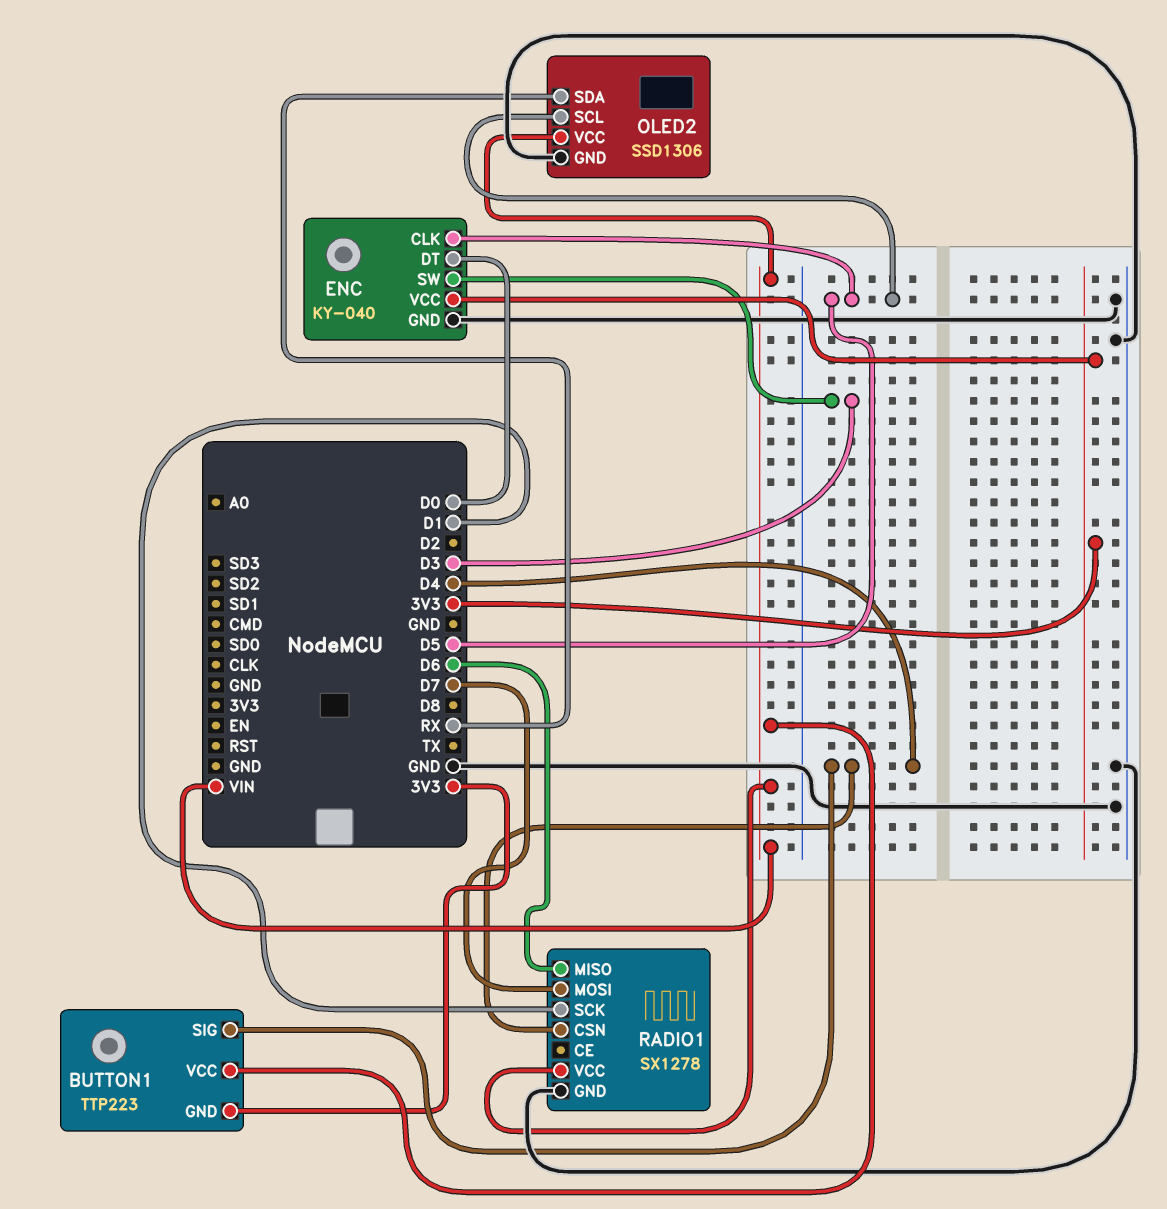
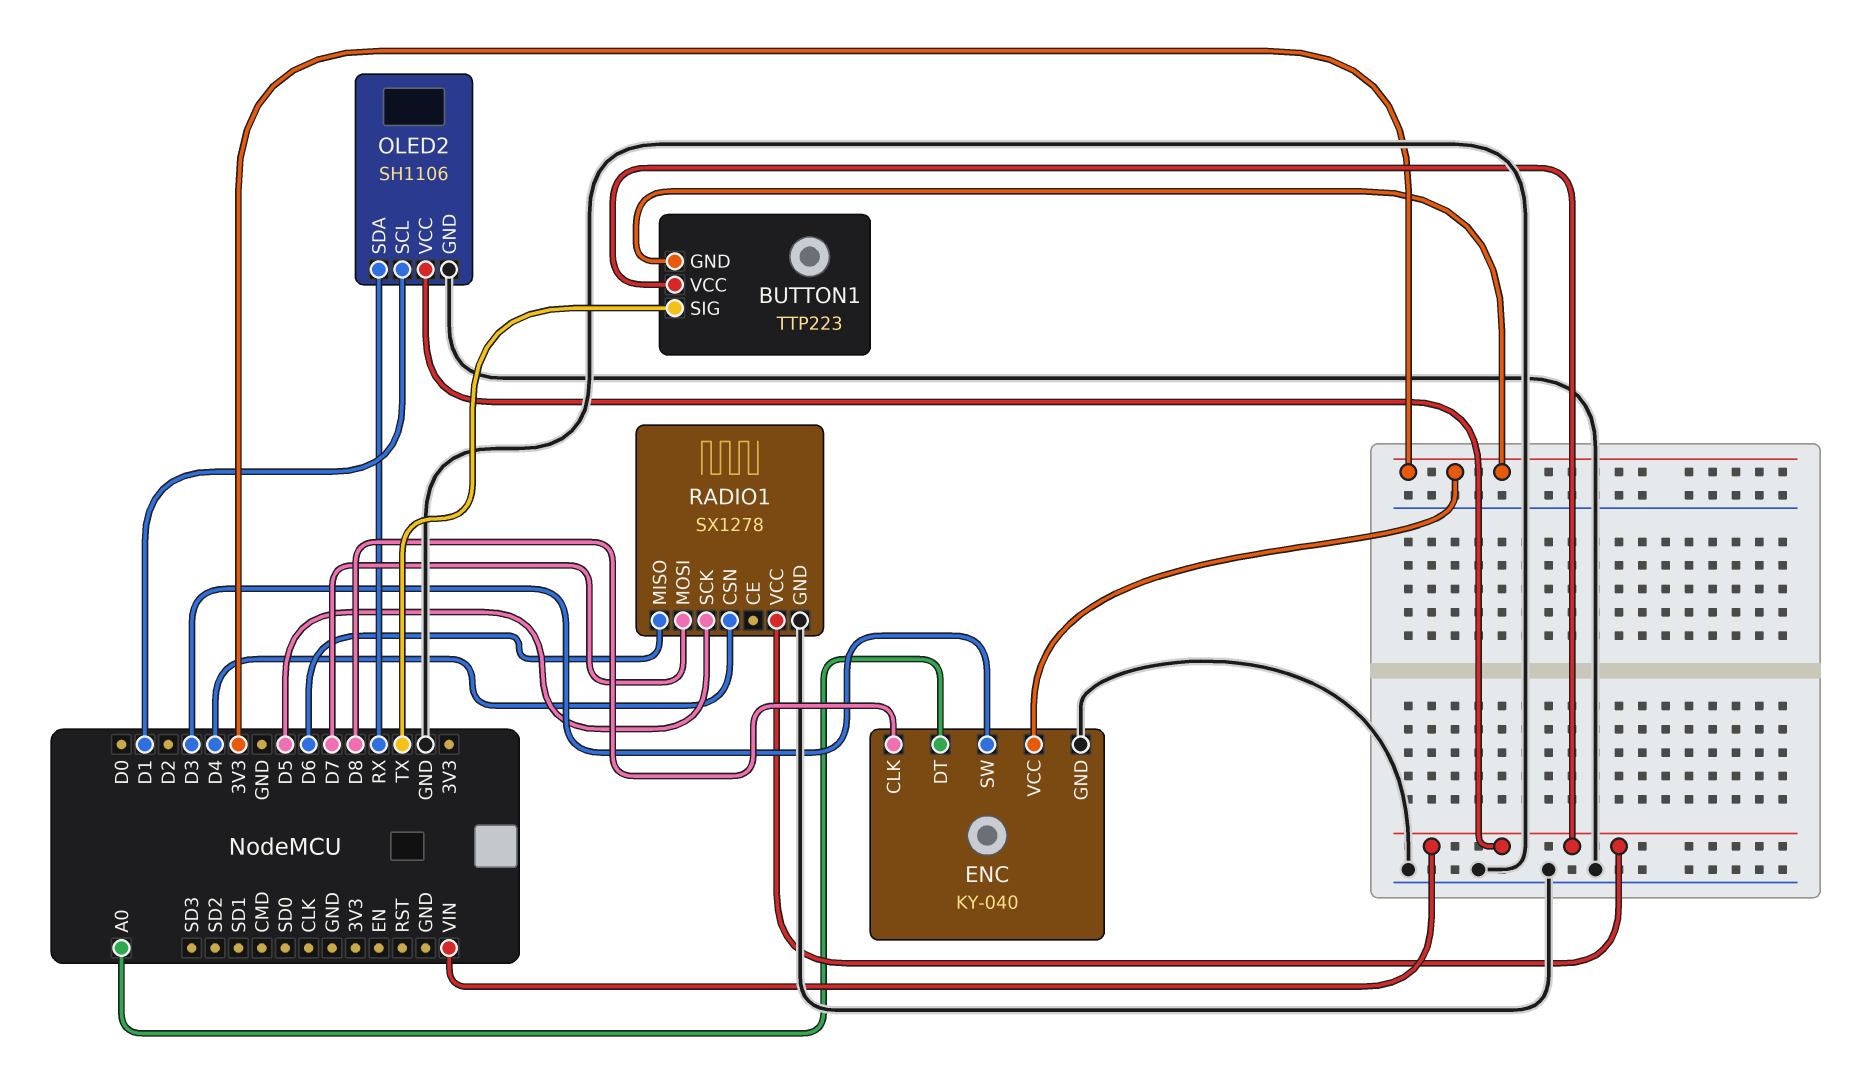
BUTTON1 pin SIG: D4 -> TX
ENC pin CLK: D5 -> D8
ENC pin DT: D0 -> A0
OLED2: SSD1306 -> SH1106
OLED2 pin SCL: D5 -> D1
RADIO1 pin SCK: D1 -> D5

